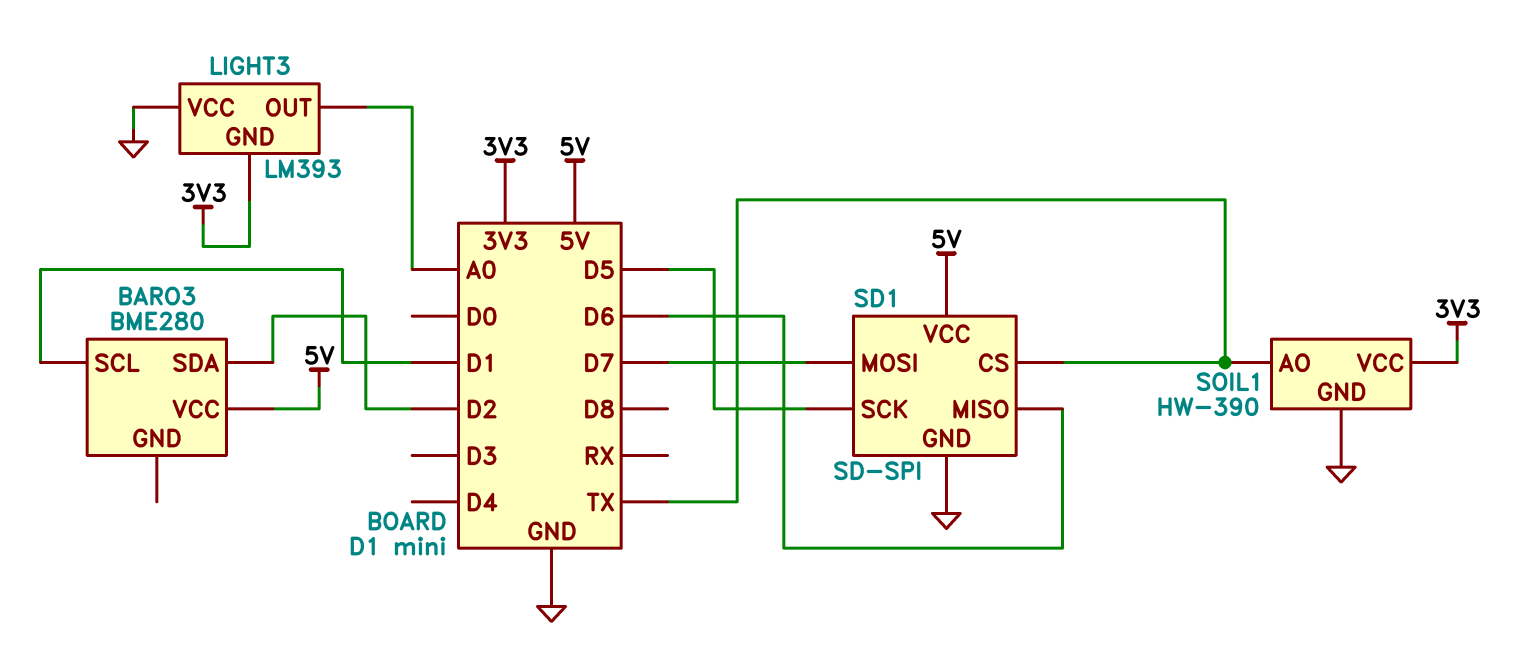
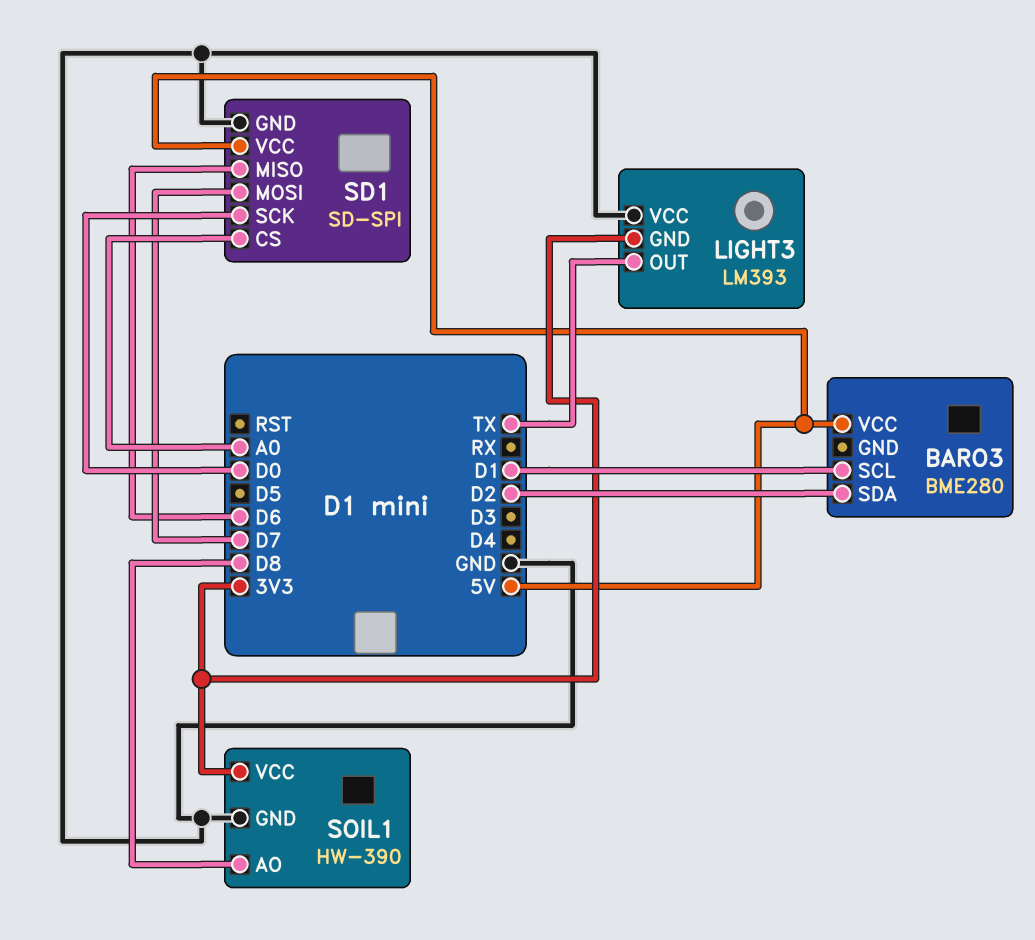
LIGHT3 pin OUT: A0 -> TX
SD1 pin CS: TX -> A0
SD1 pin SCK: D5 -> D0
SOIL1 pin AO: TX -> D8

